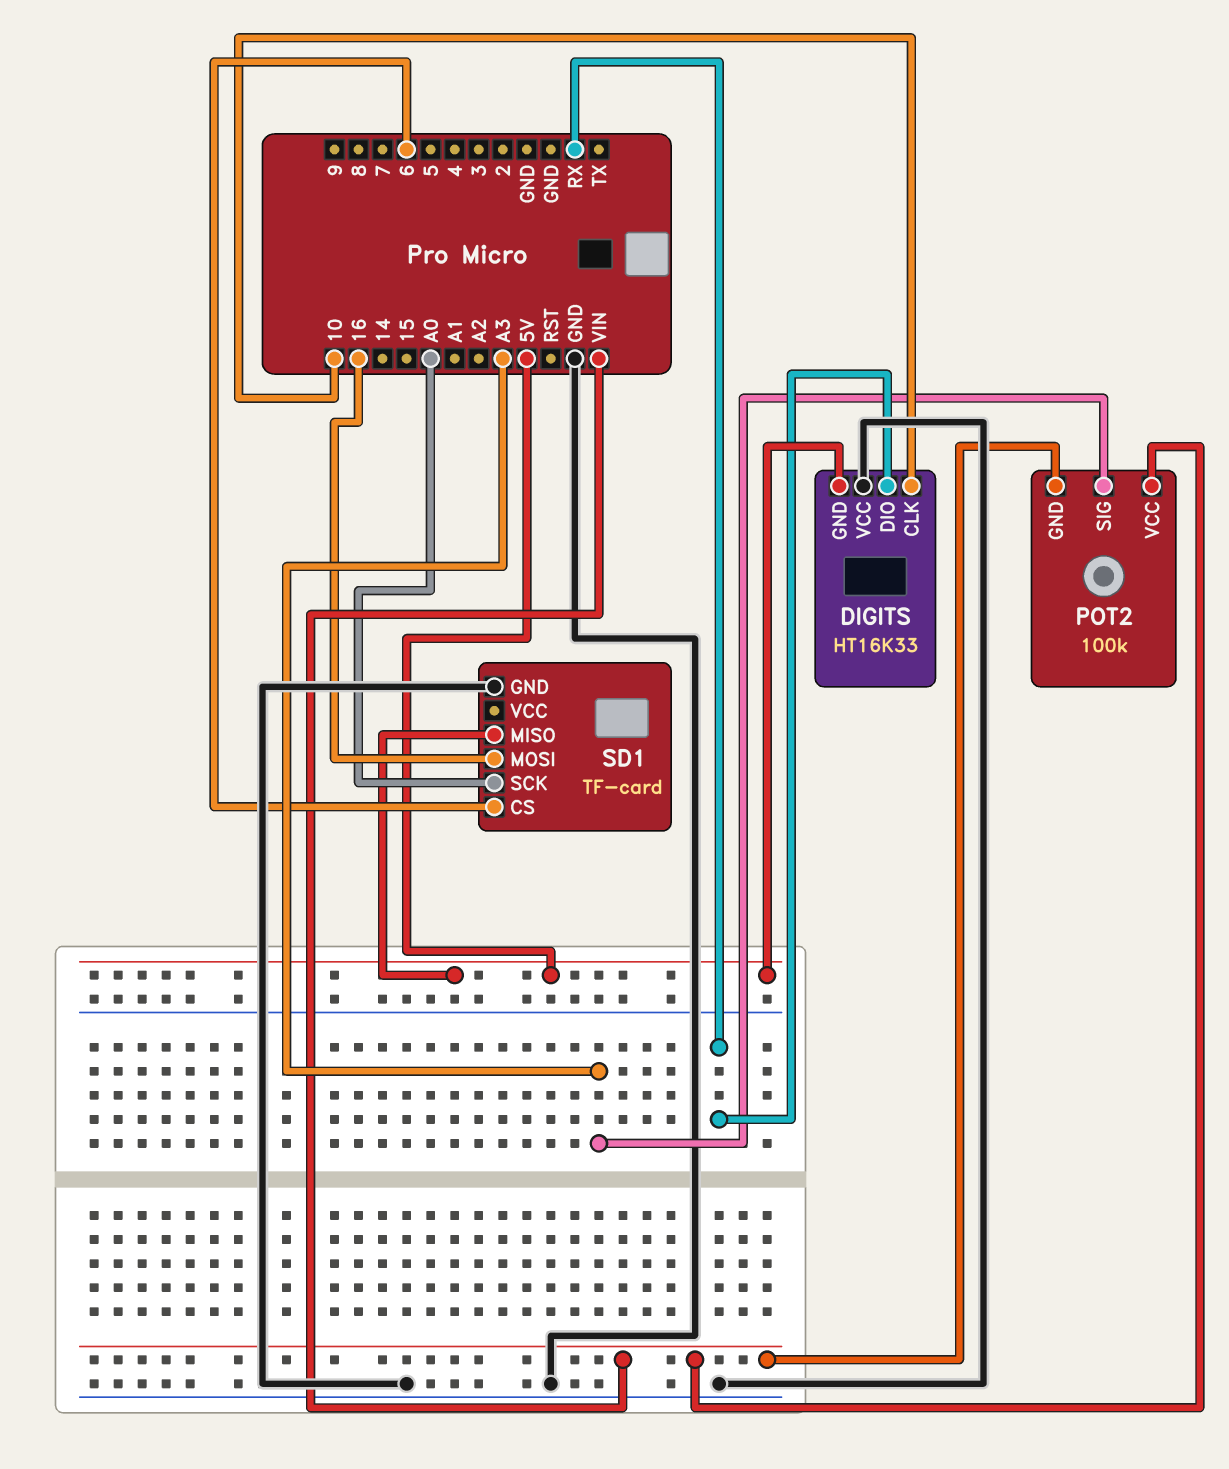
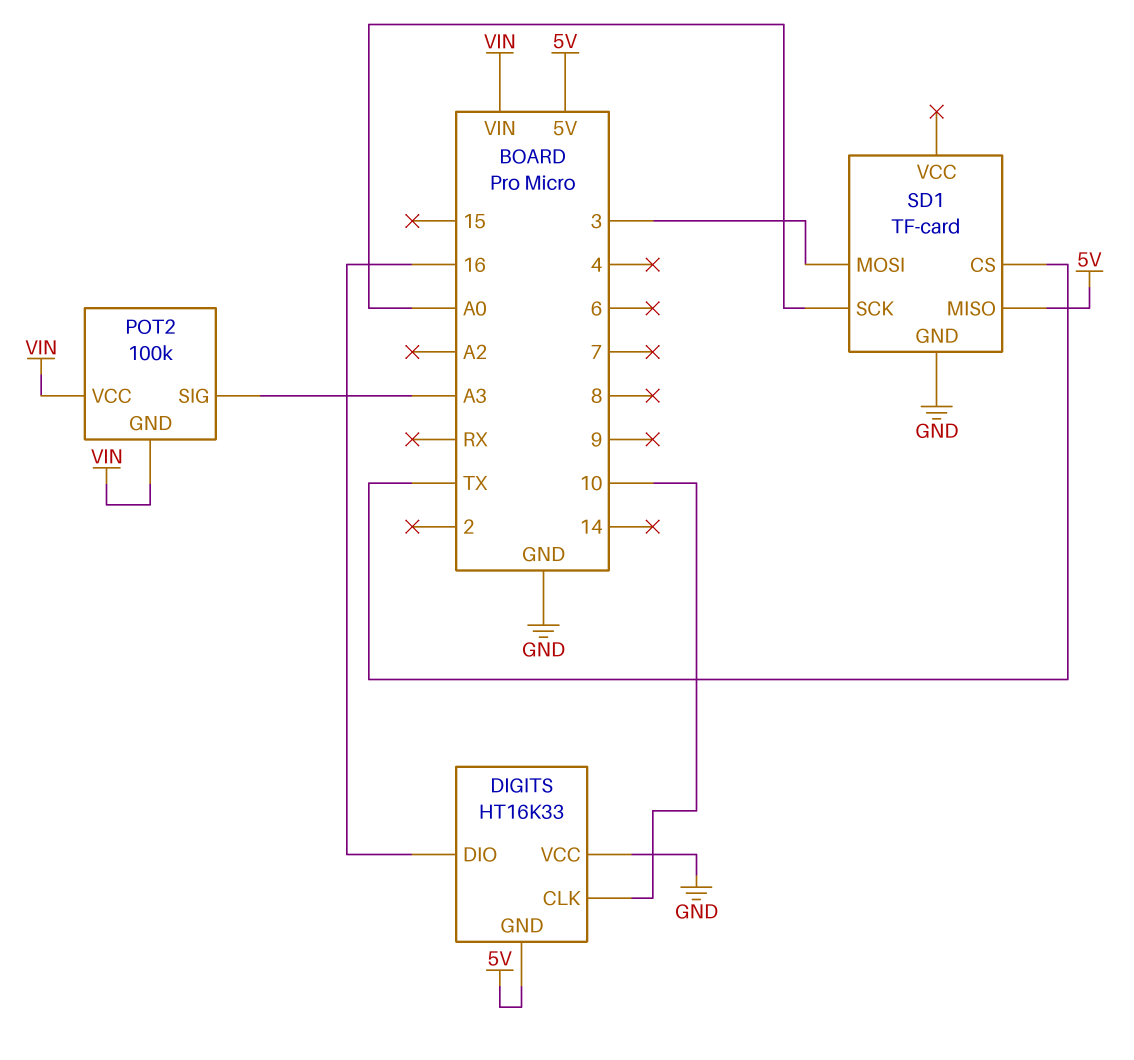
DIGITS pin DIO: RX -> 16
SD1 pin CS: 6 -> TX
SD1 pin MOSI: 16 -> 3

